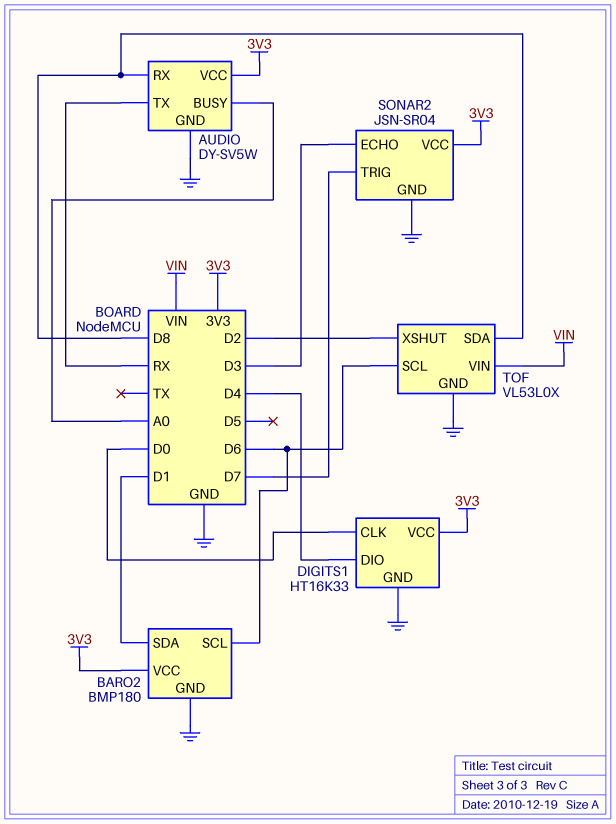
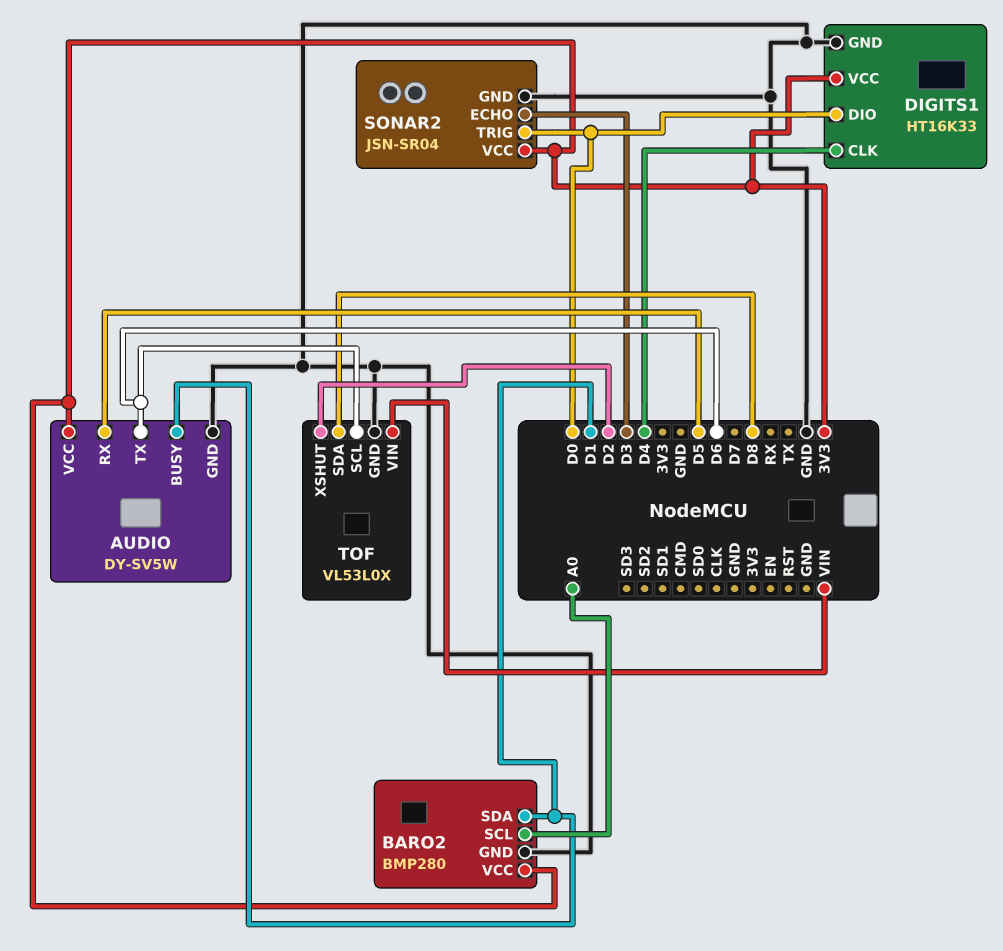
AUDIO pin BUSY: A0 -> D1
AUDIO pin RX: D8 -> D5
AUDIO pin TX: RX -> D6
BARO2: BMP180 -> BMP280
BARO2 pin SCL: D6 -> A0
DIGITS1 pin CLK: D0 -> D4
DIGITS1 pin DIO: D4 -> D0
SONAR2 pin TRIG: D7 -> D0

